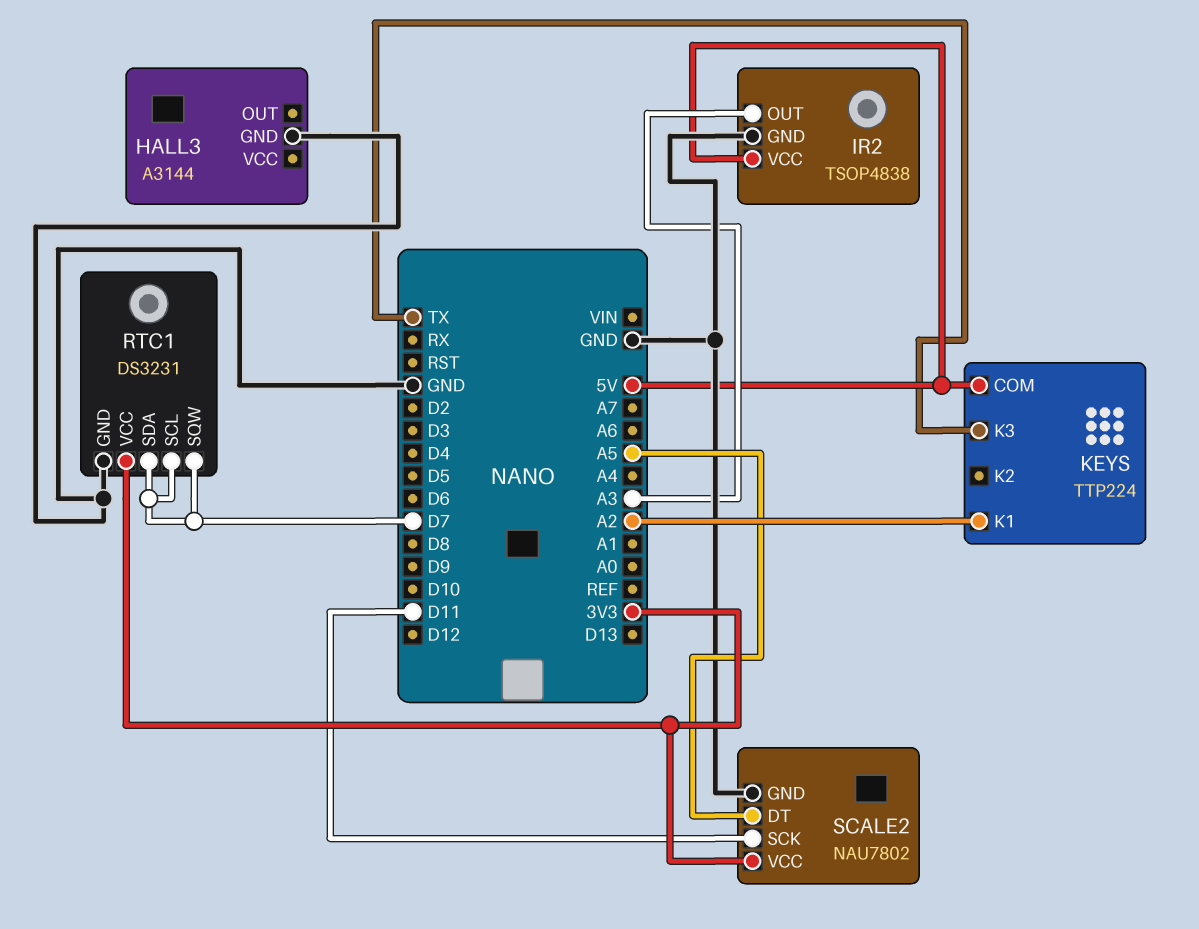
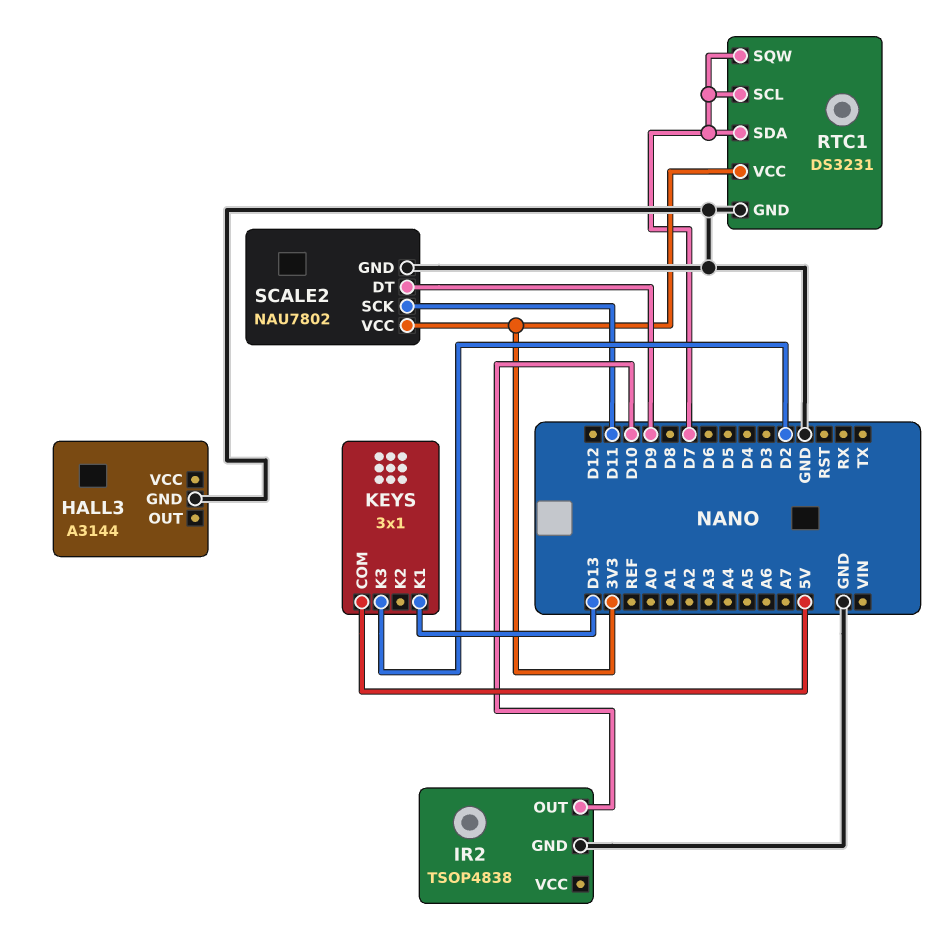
IR2 pin OUT: A3 -> D10
IR2 pin VCC: 5V -> none
KEYS: TTP224 -> 3x1
KEYS pin K1: A2 -> D13
KEYS pin K3: TX -> D2
SCALE2 pin DT: A5 -> D9

